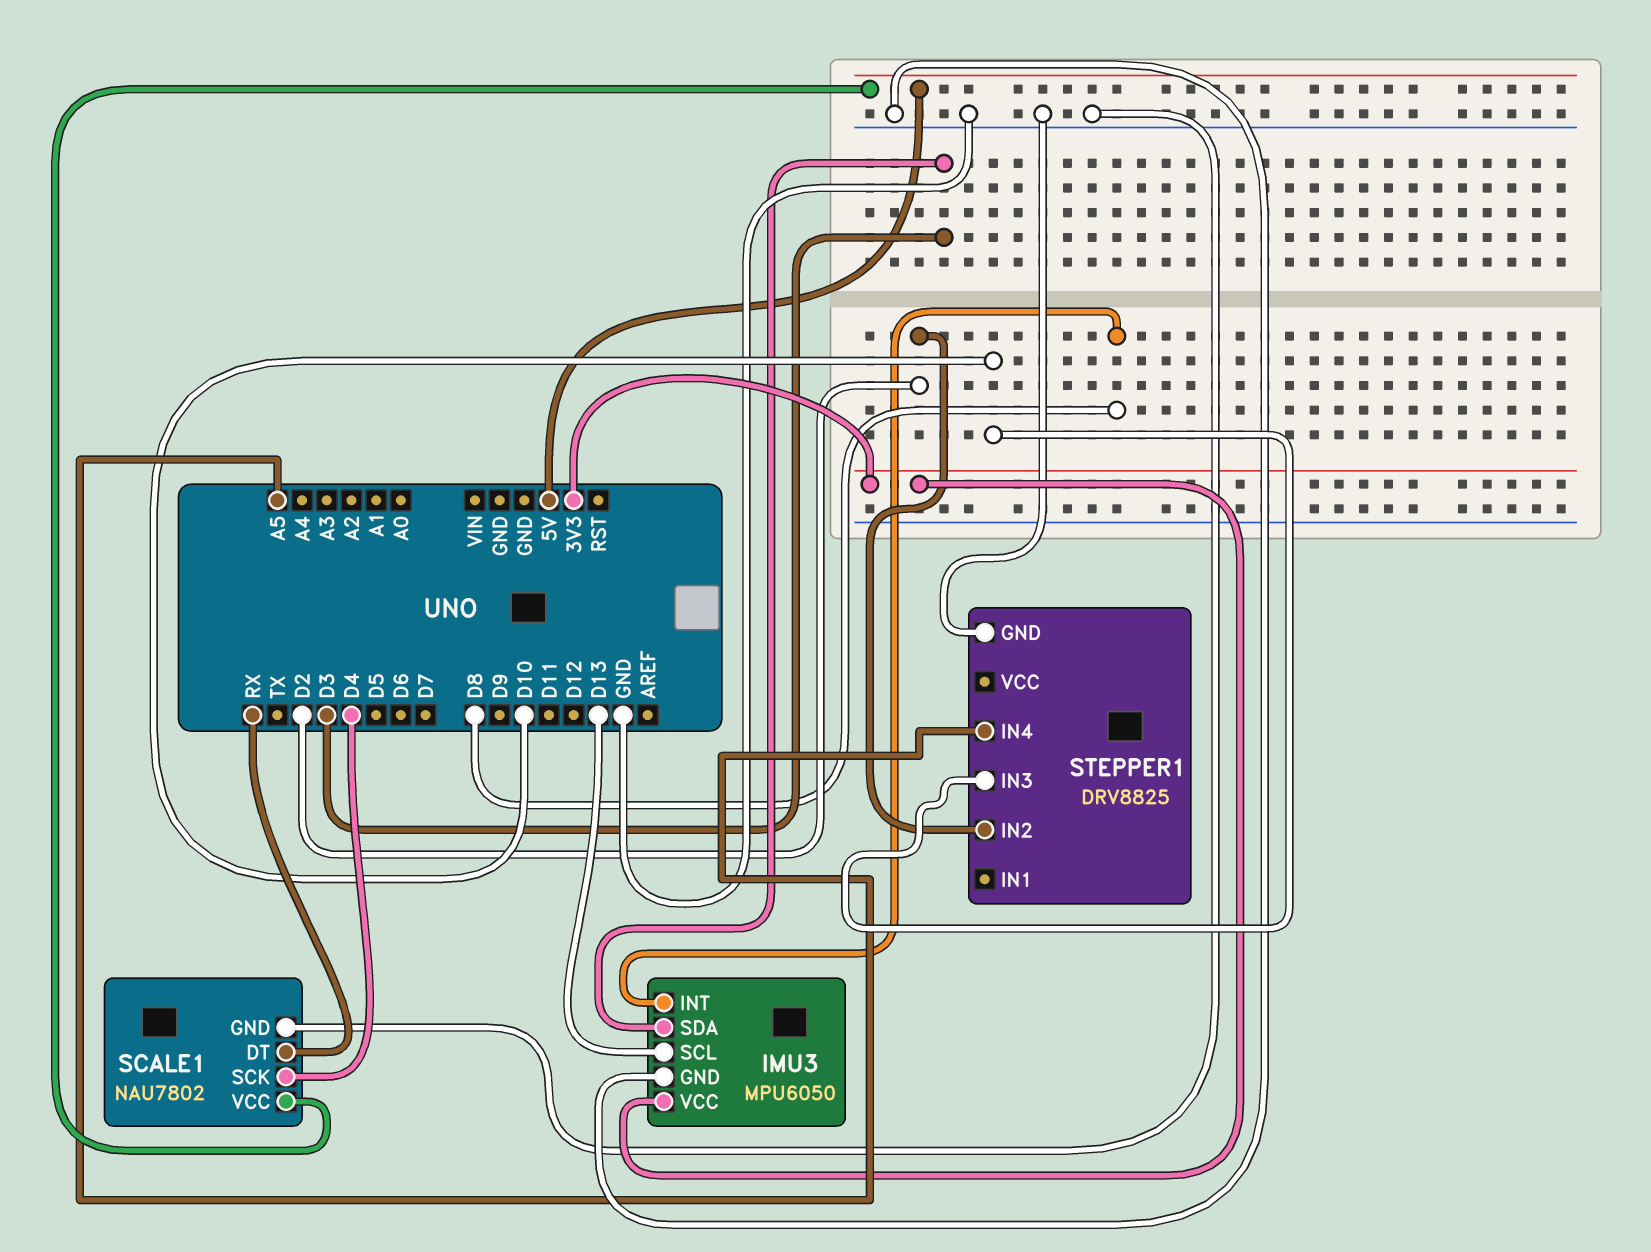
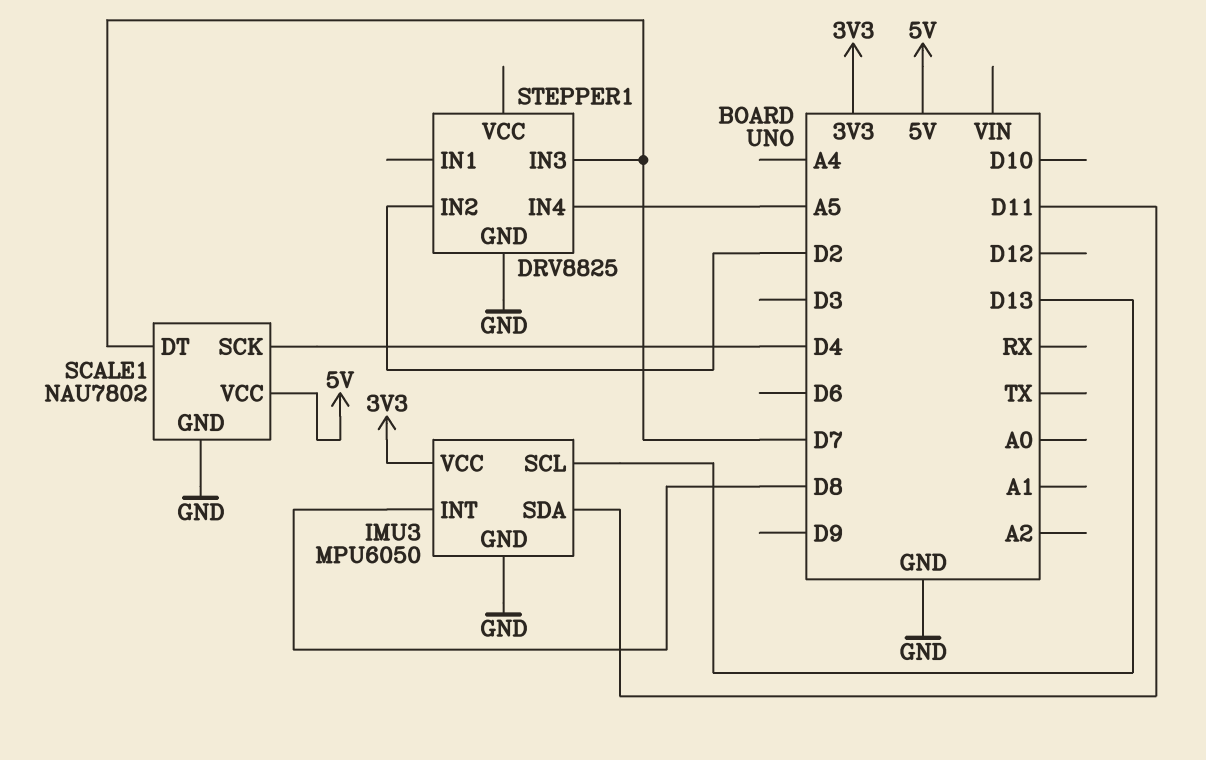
IMU3 pin SDA: D3 -> D11
SCALE1 pin DT: RX -> D7
STEPPER1 pin IN3: D10 -> D7

